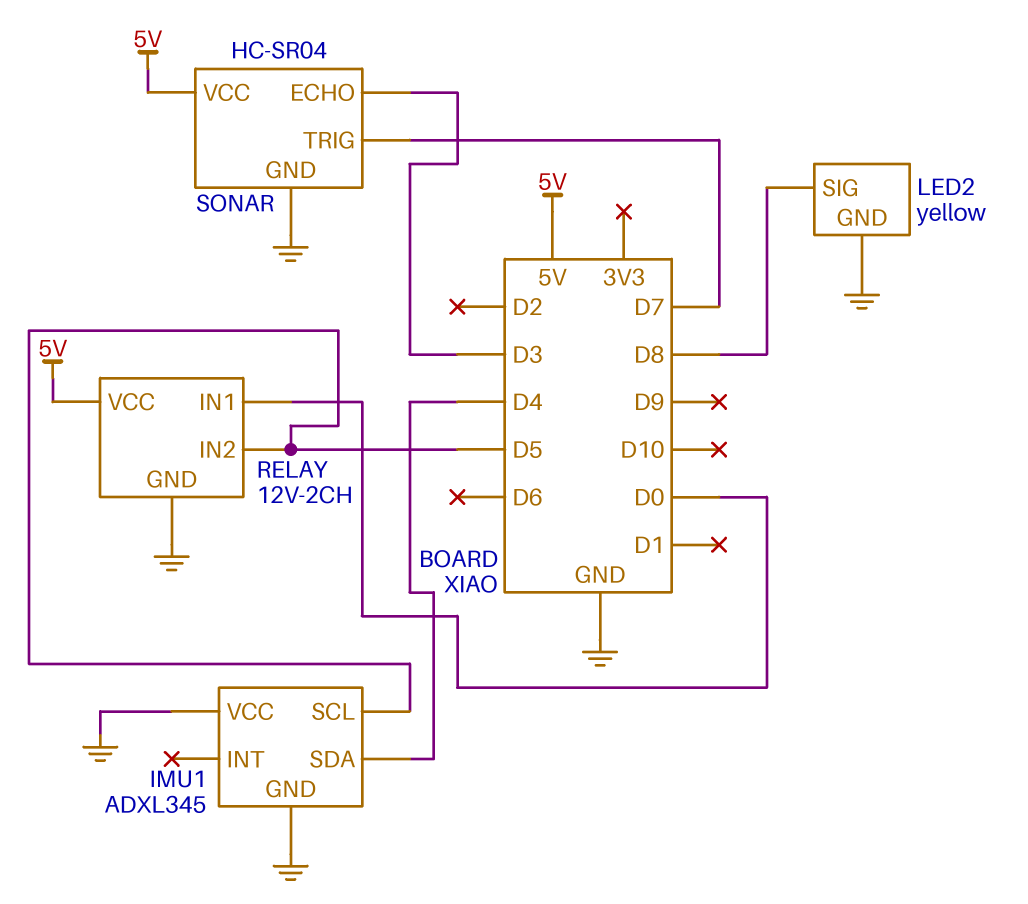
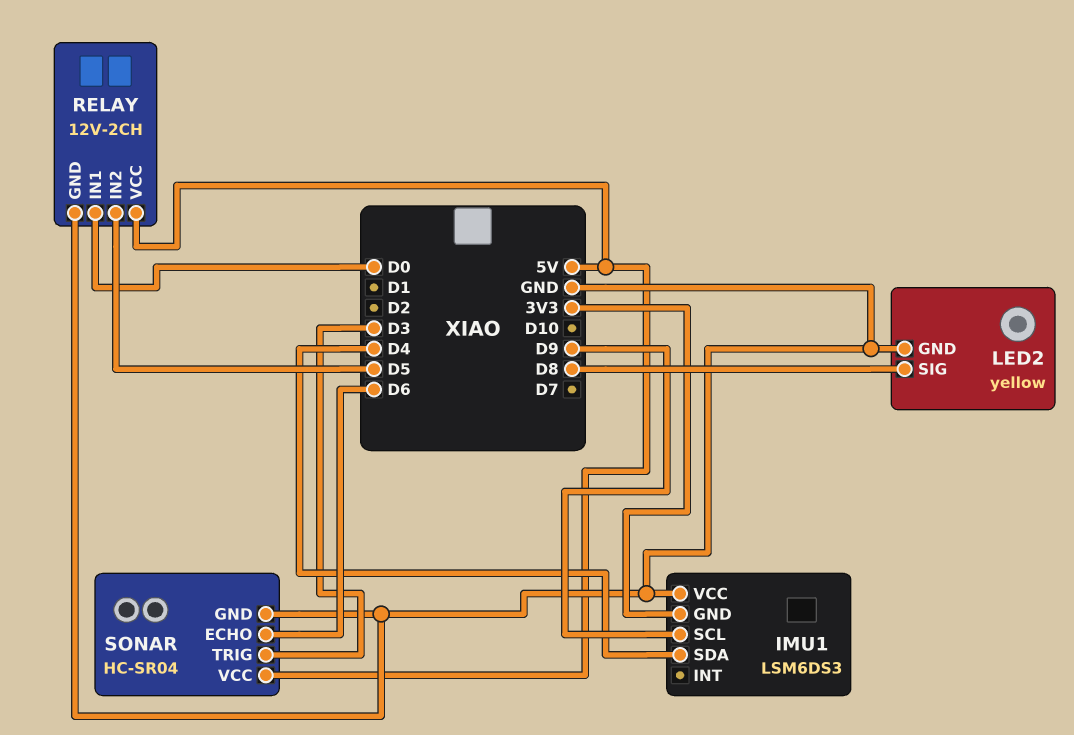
IMU1: ADXL345 -> LSM6DS3
IMU1 pin GND: GND -> 3V3
IMU1 pin SCL: D5 -> D9
SONAR pin ECHO: D3 -> D6
SONAR pin TRIG: D7 -> D3

